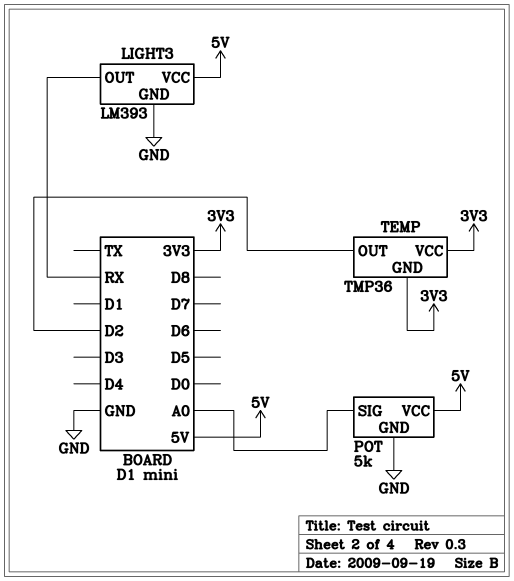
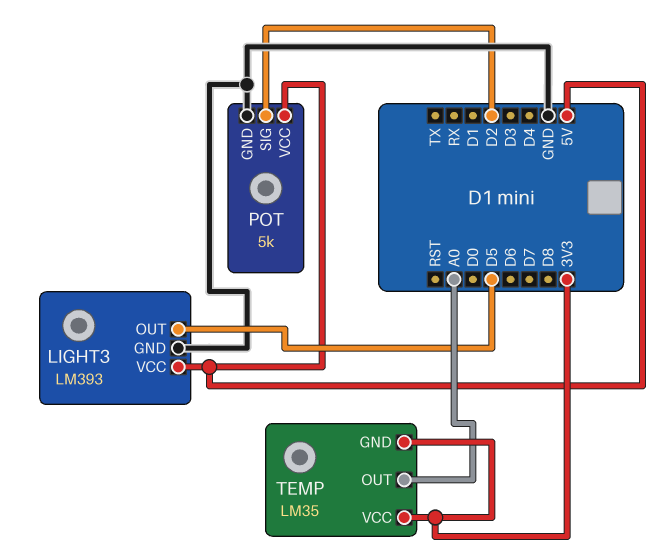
LIGHT3 pin OUT: RX -> D5
POT pin SIG: A0 -> D2
TEMP: TMP36 -> LM35
TEMP pin OUT: D2 -> A0

